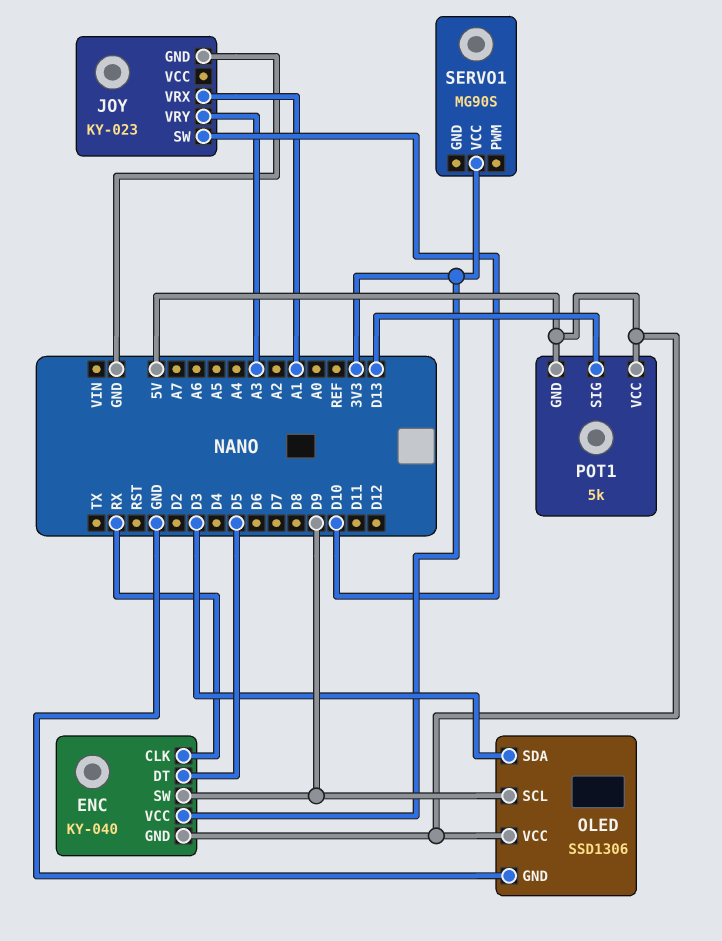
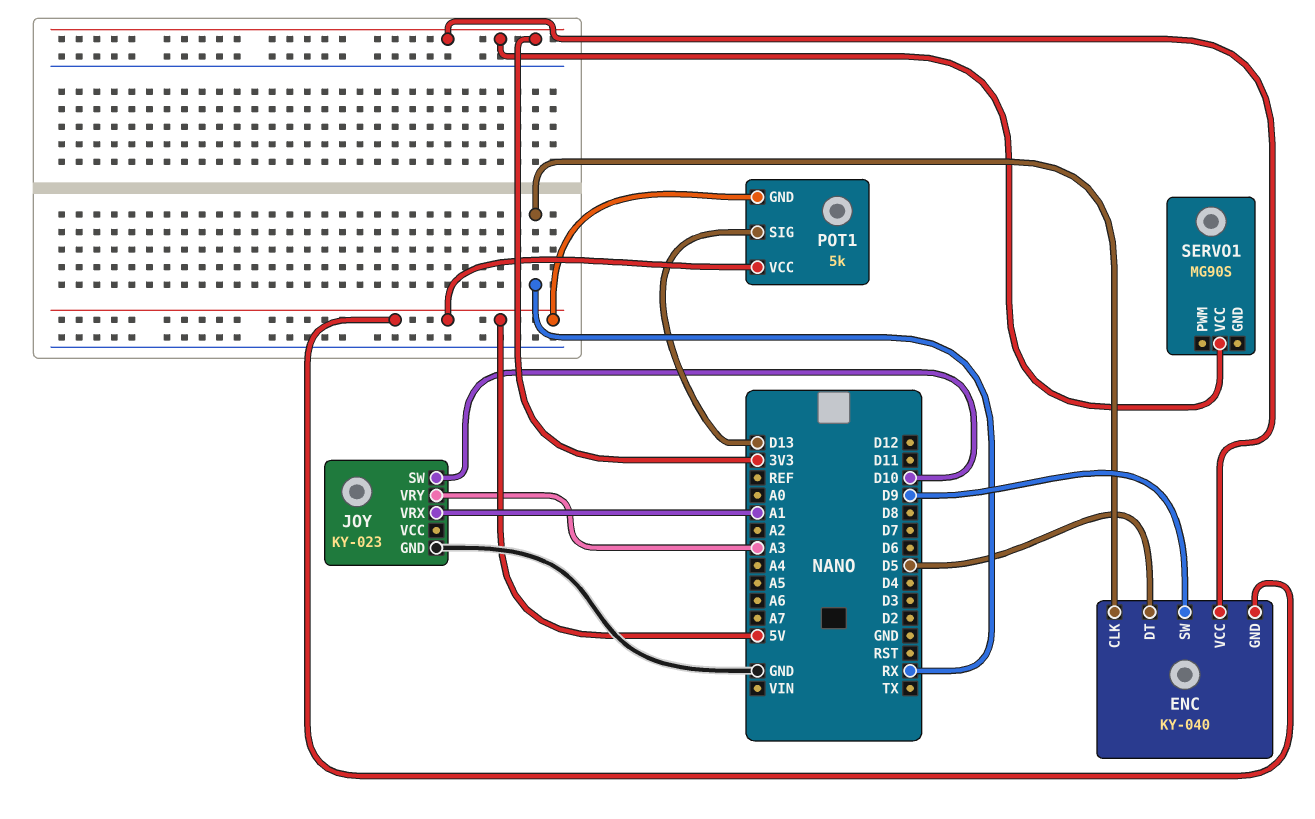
OLED: SSD1306 -> none
OLED pin GND: GND -> none
OLED pin SCL: D9 -> none
OLED pin SDA: D3 -> none
OLED pin VCC: 5V -> none

